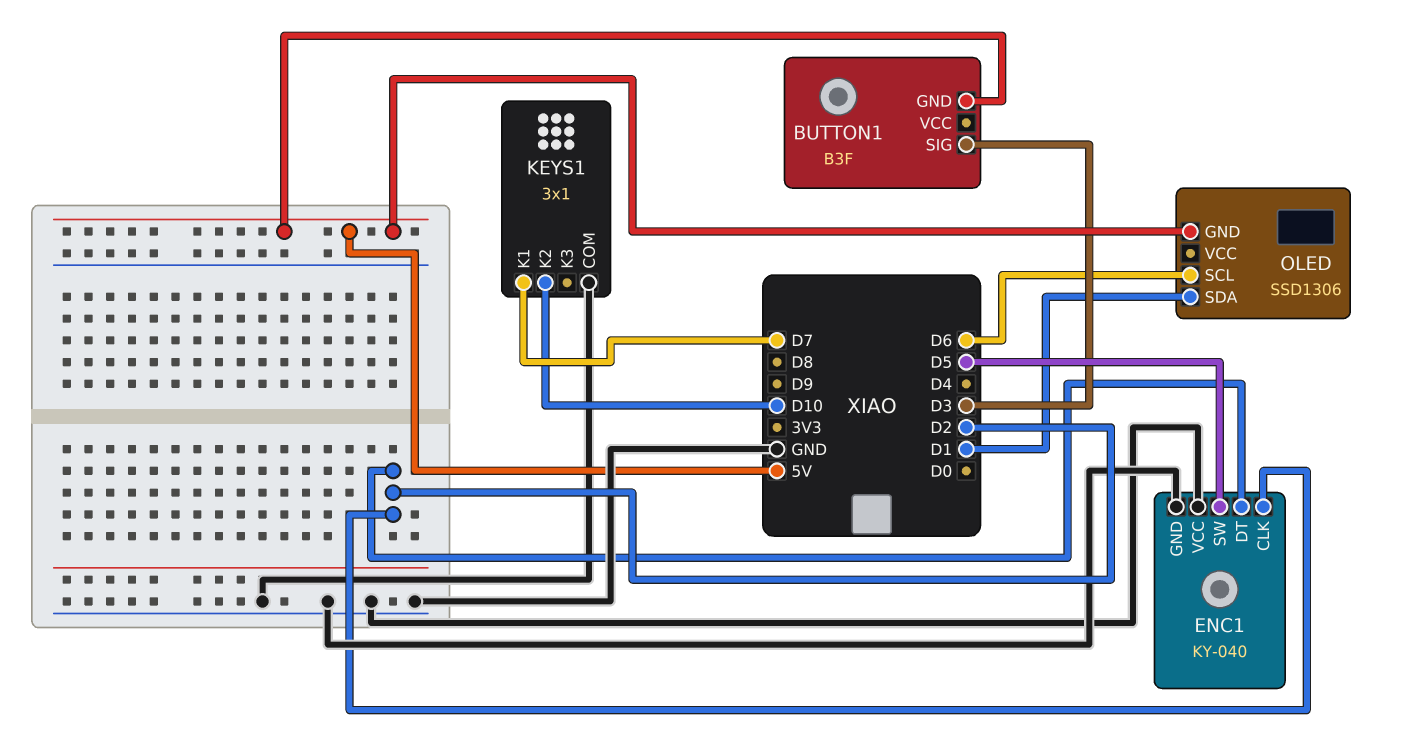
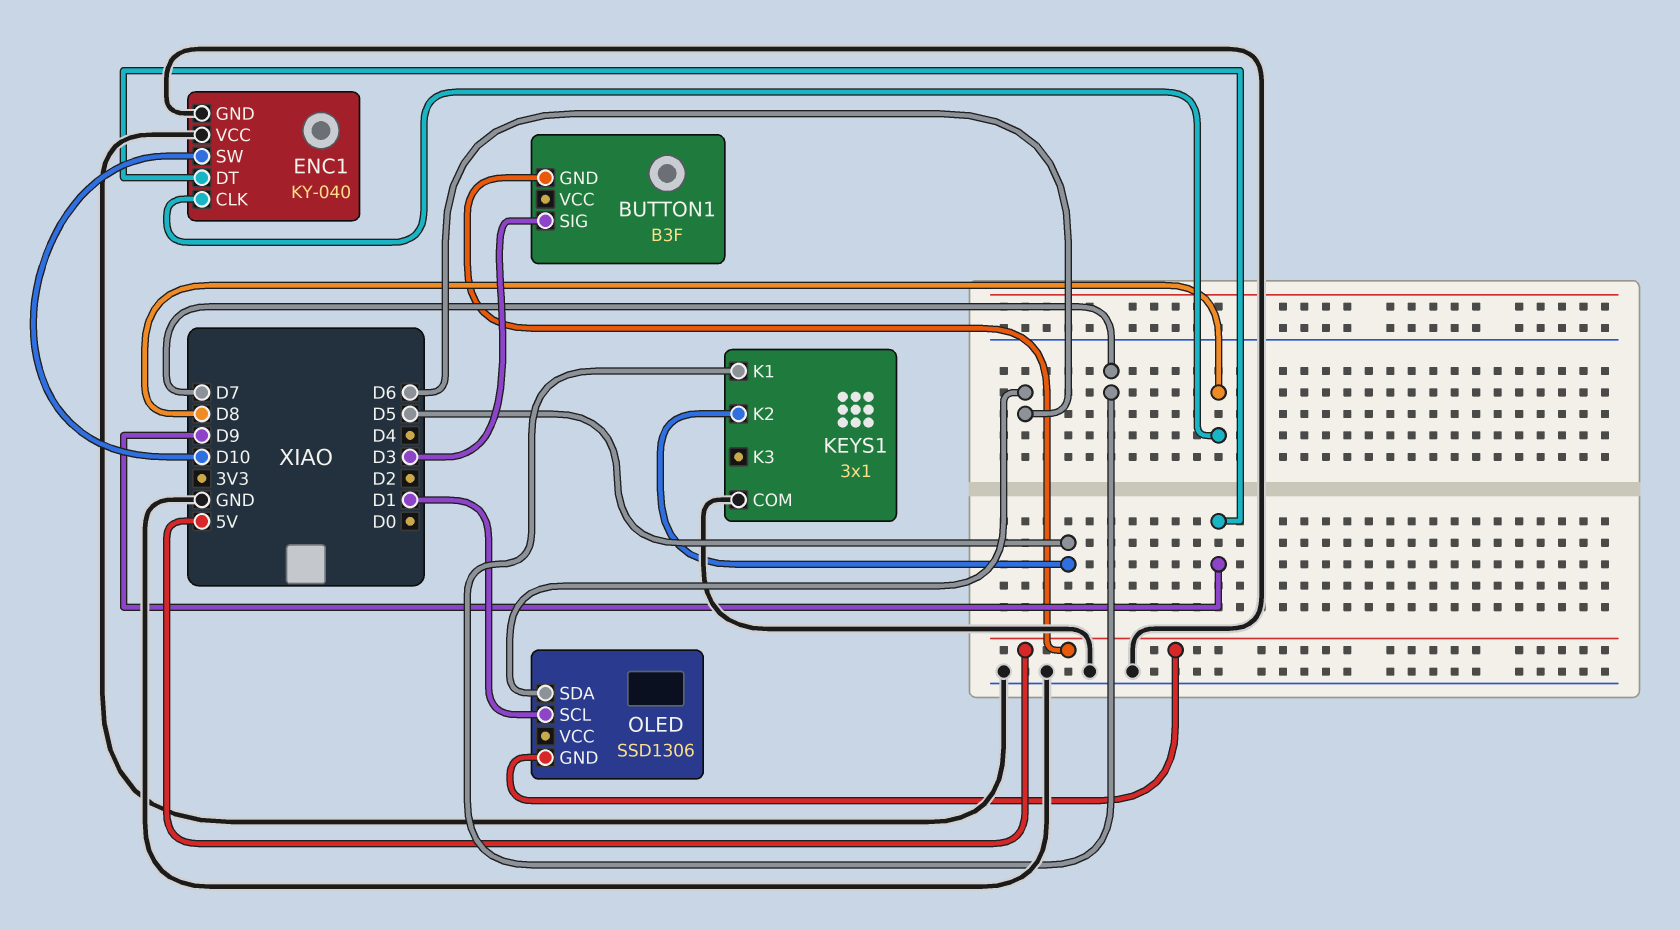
ENC1 pin CLK: D2 -> D8
ENC1 pin DT: D2 -> D9
ENC1 pin SW: D5 -> D10
KEYS1 pin K2: D10 -> D5
OLED pin SCL: D6 -> D1
OLED pin SDA: D1 -> D6

